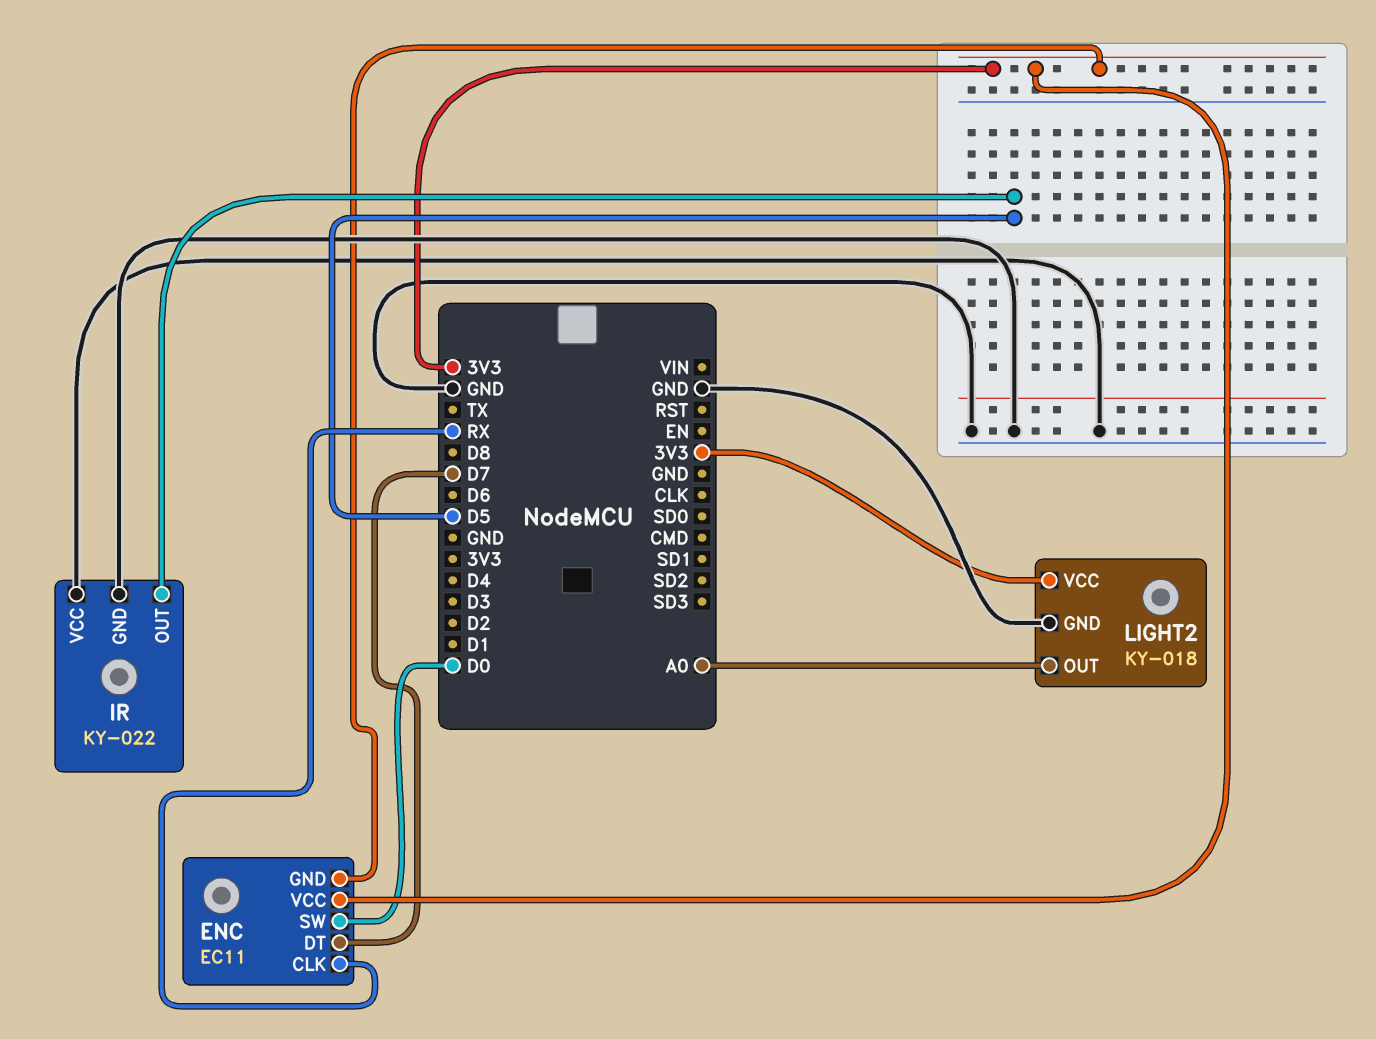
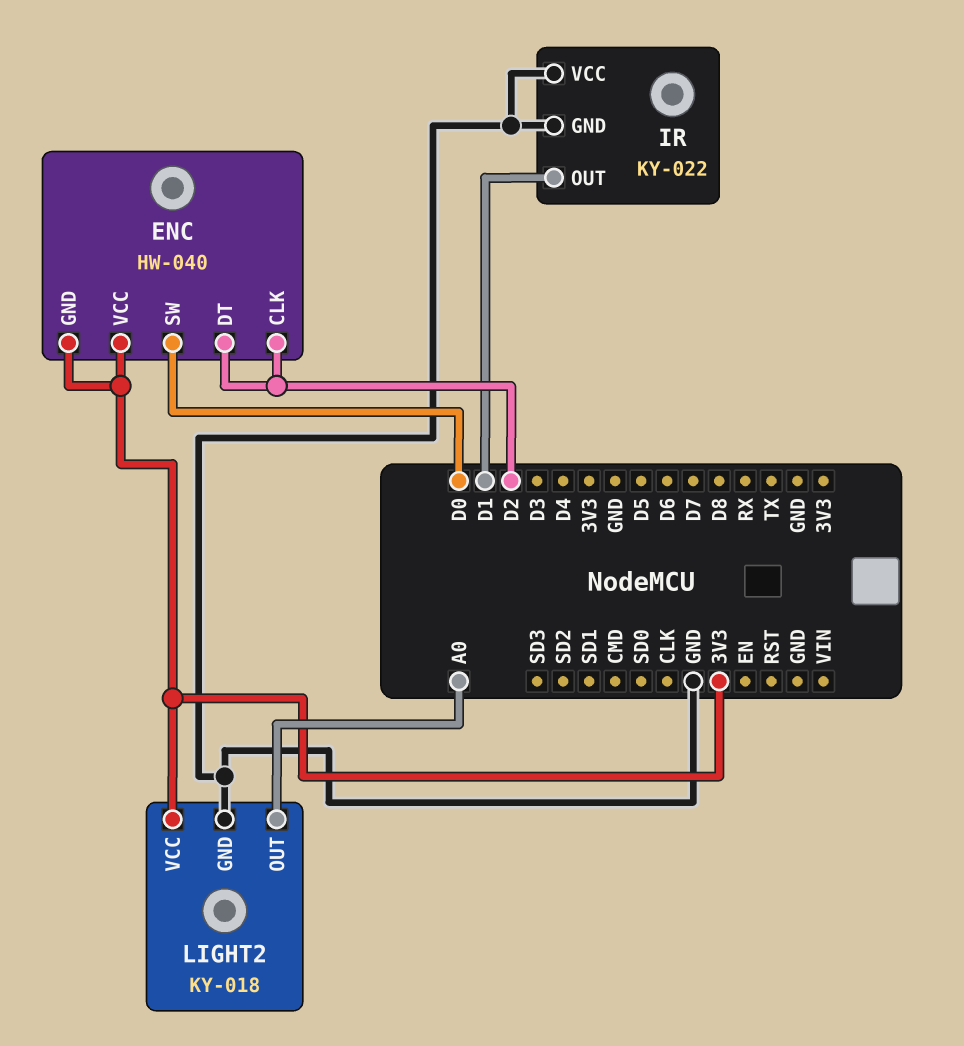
ENC: EC11 -> HW-040
ENC pin CLK: RX -> D2
ENC pin DT: D7 -> D2
IR pin OUT: D5 -> D1

